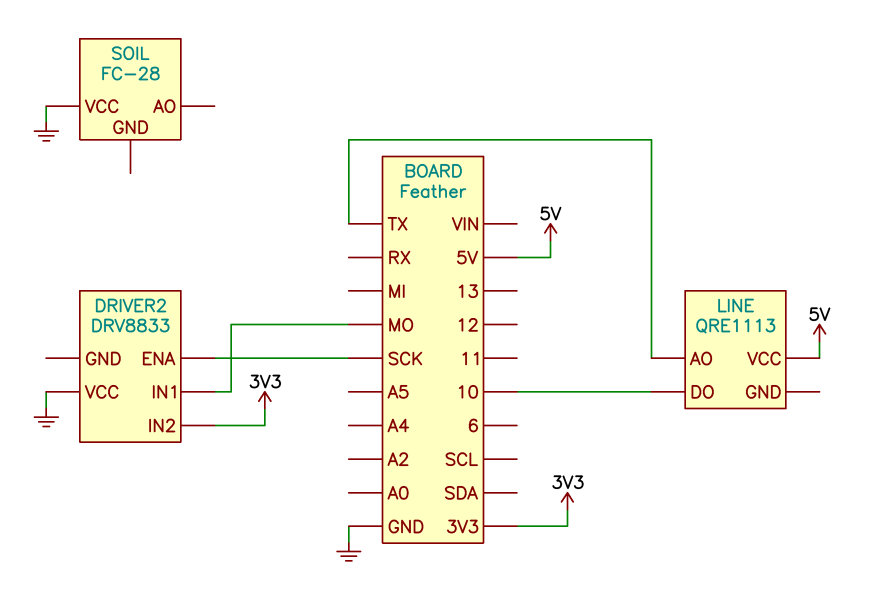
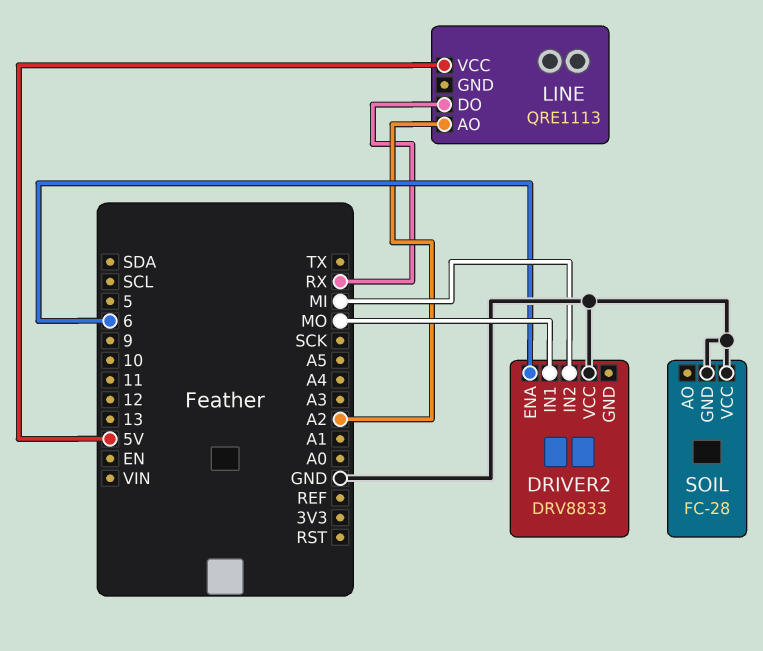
DRIVER2 pin ENA: SCK -> 6
DRIVER2 pin IN2: 3V3 -> MI
LINE pin AO: TX -> A2
LINE pin DO: 10 -> RX
SOIL pin GND: none -> GND

